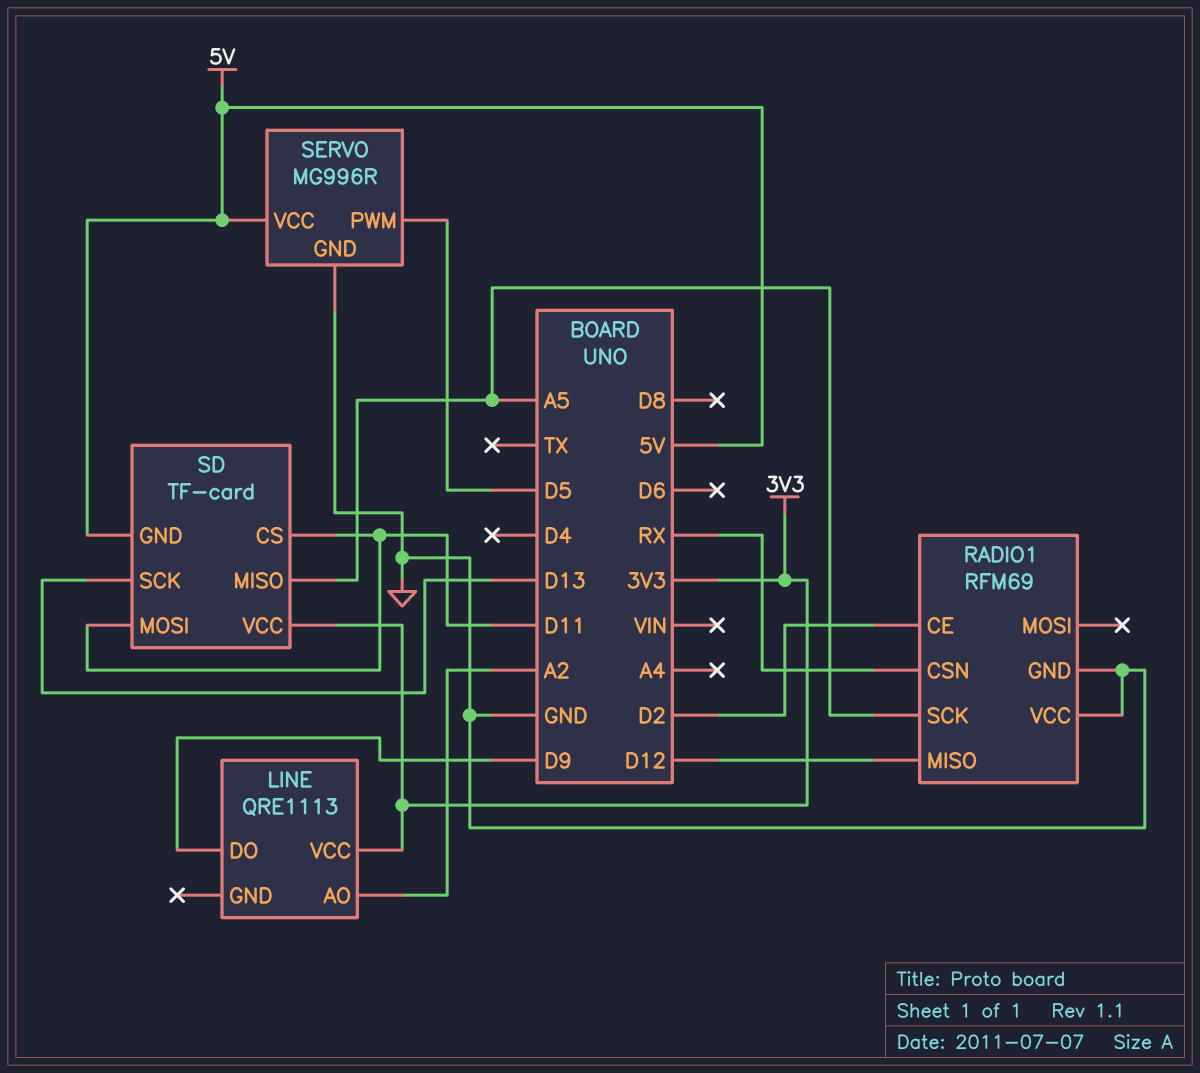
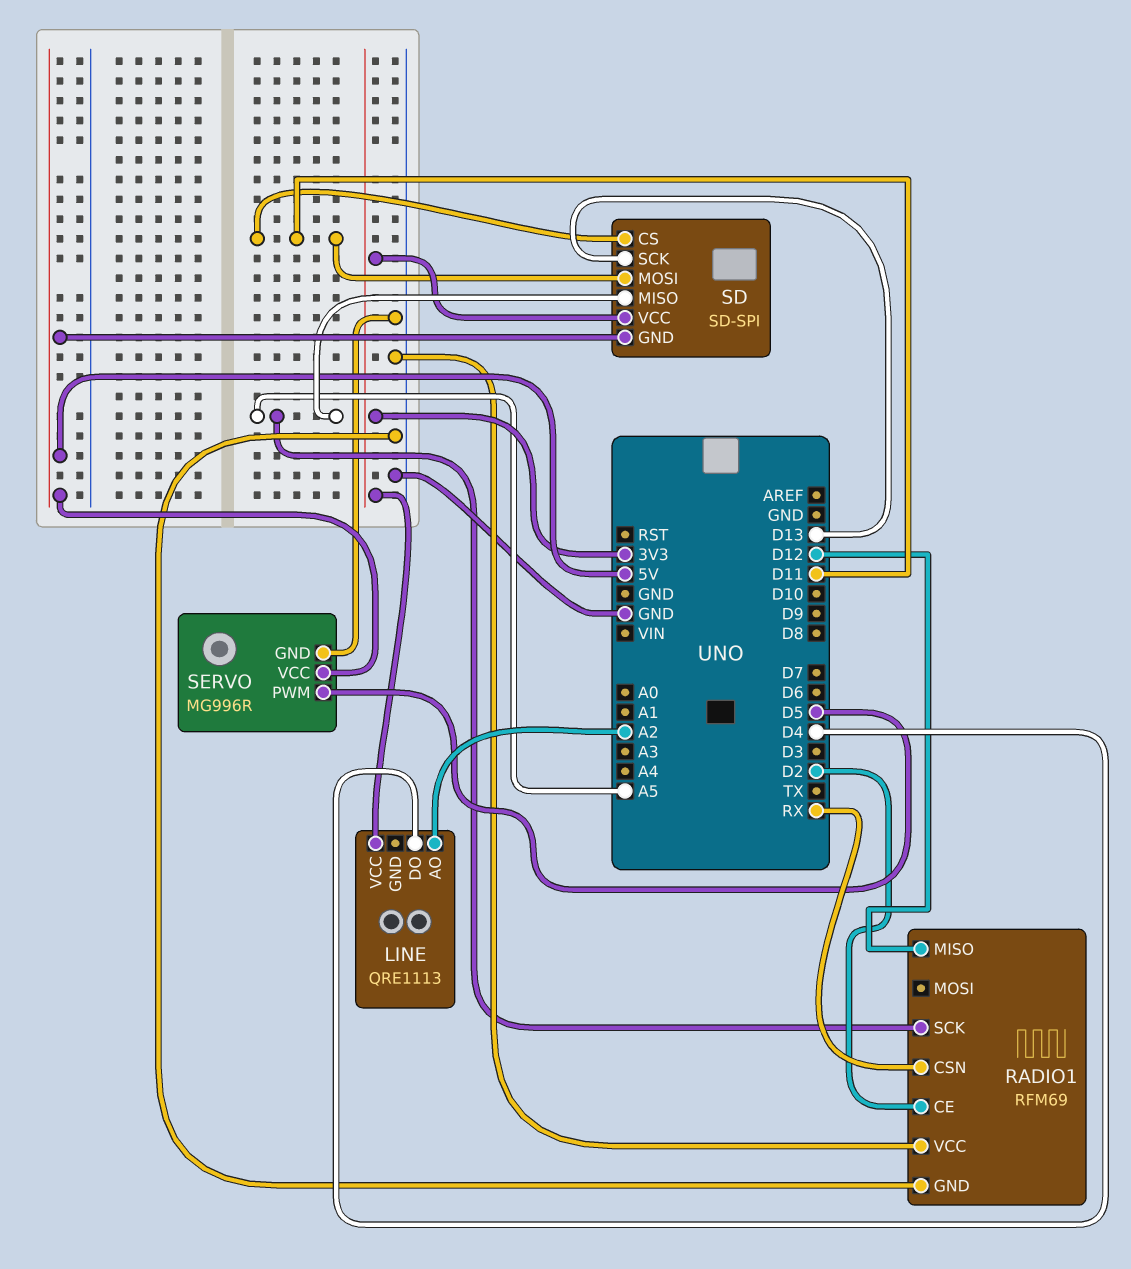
LINE pin DO: D9 -> D4
SD: TF-card -> SD-SPI

